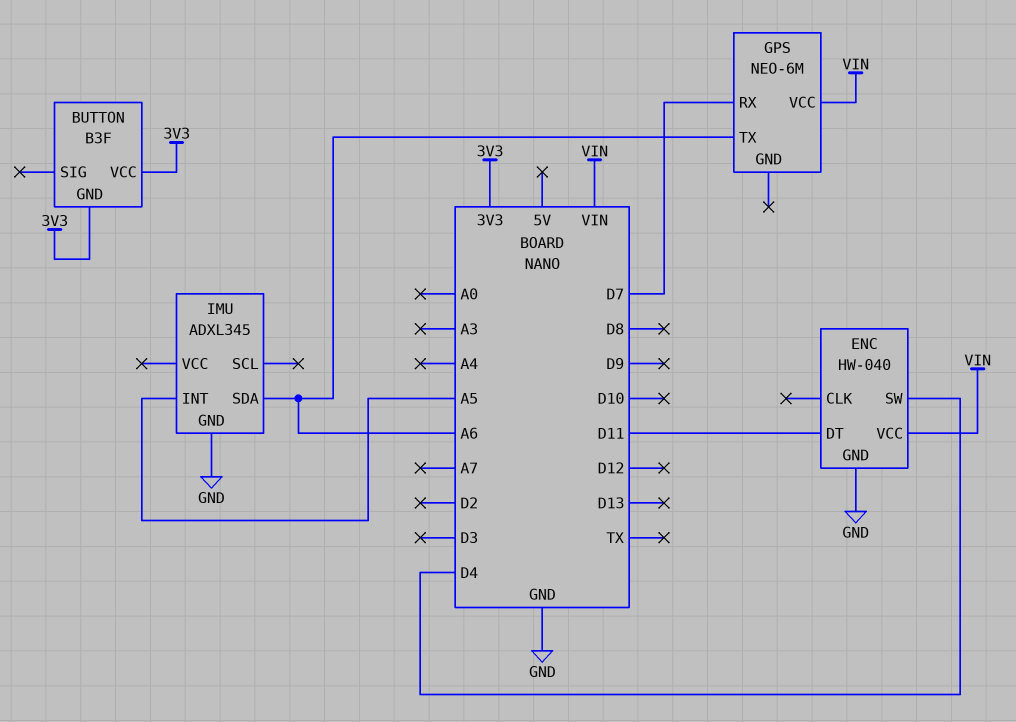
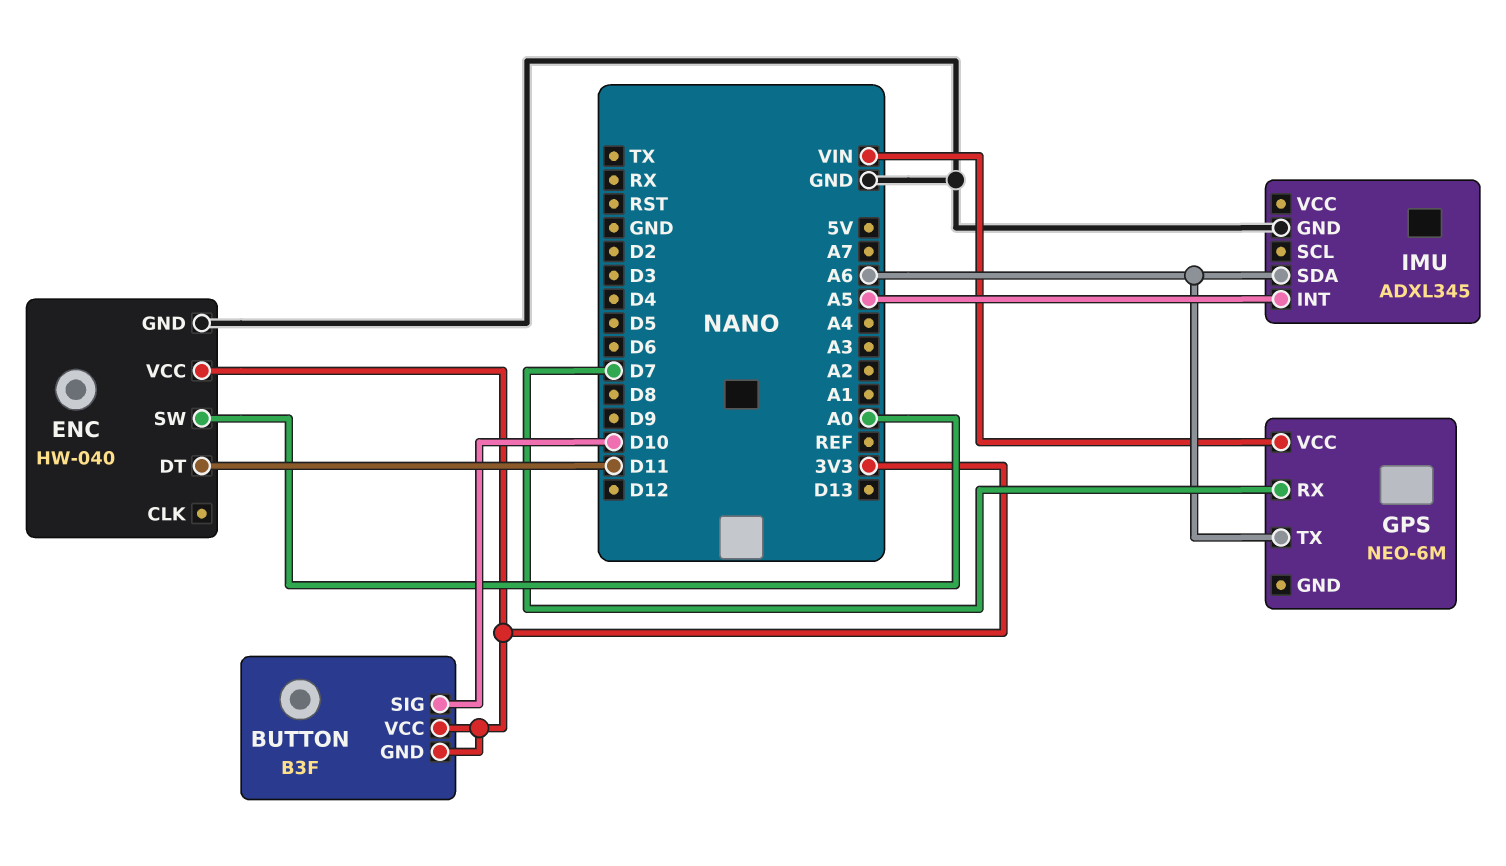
BUTTON pin SIG: none -> D10
ENC pin SW: D4 -> A0
ENC pin VCC: VIN -> 3V3

